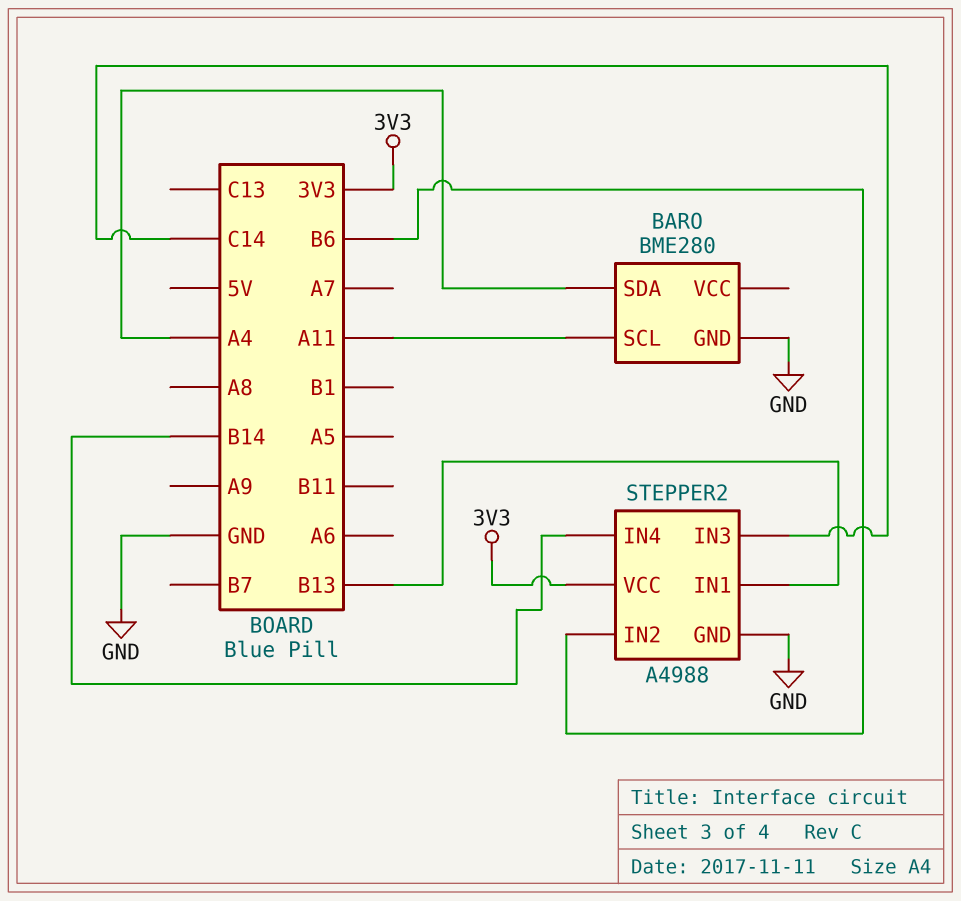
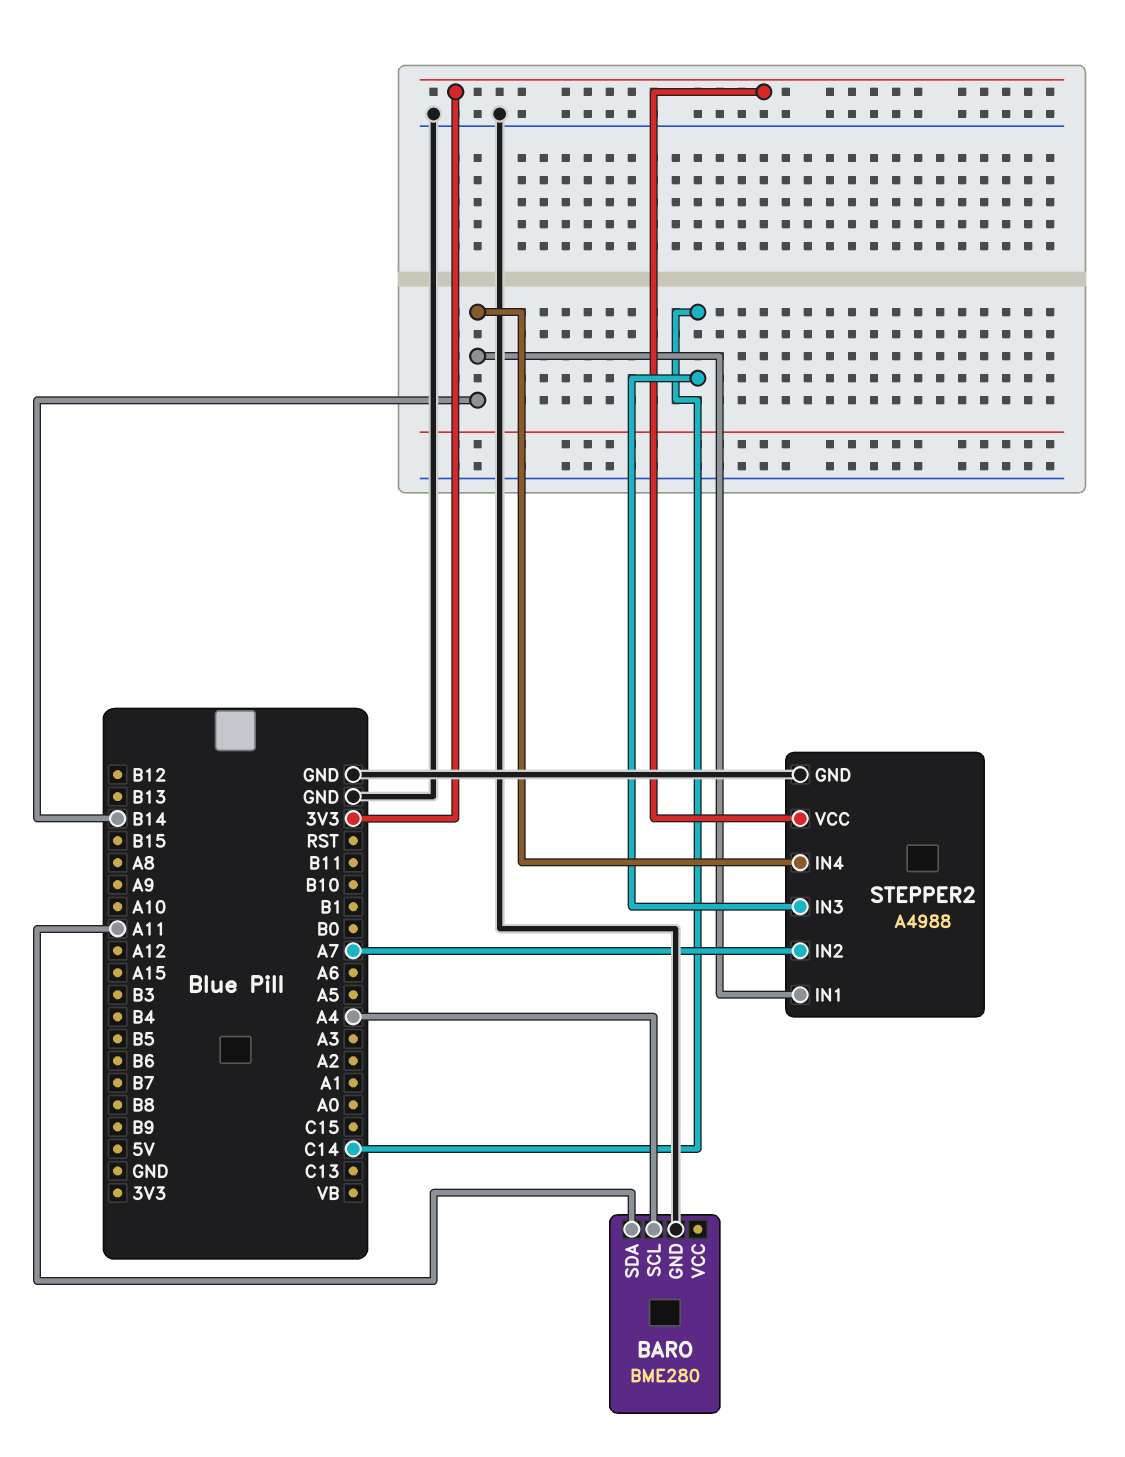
BARO pin SCL: A11 -> A4
BARO pin SDA: A4 -> A11
STEPPER2 pin IN1: B13 -> B14
STEPPER2 pin IN2: B6 -> A7

